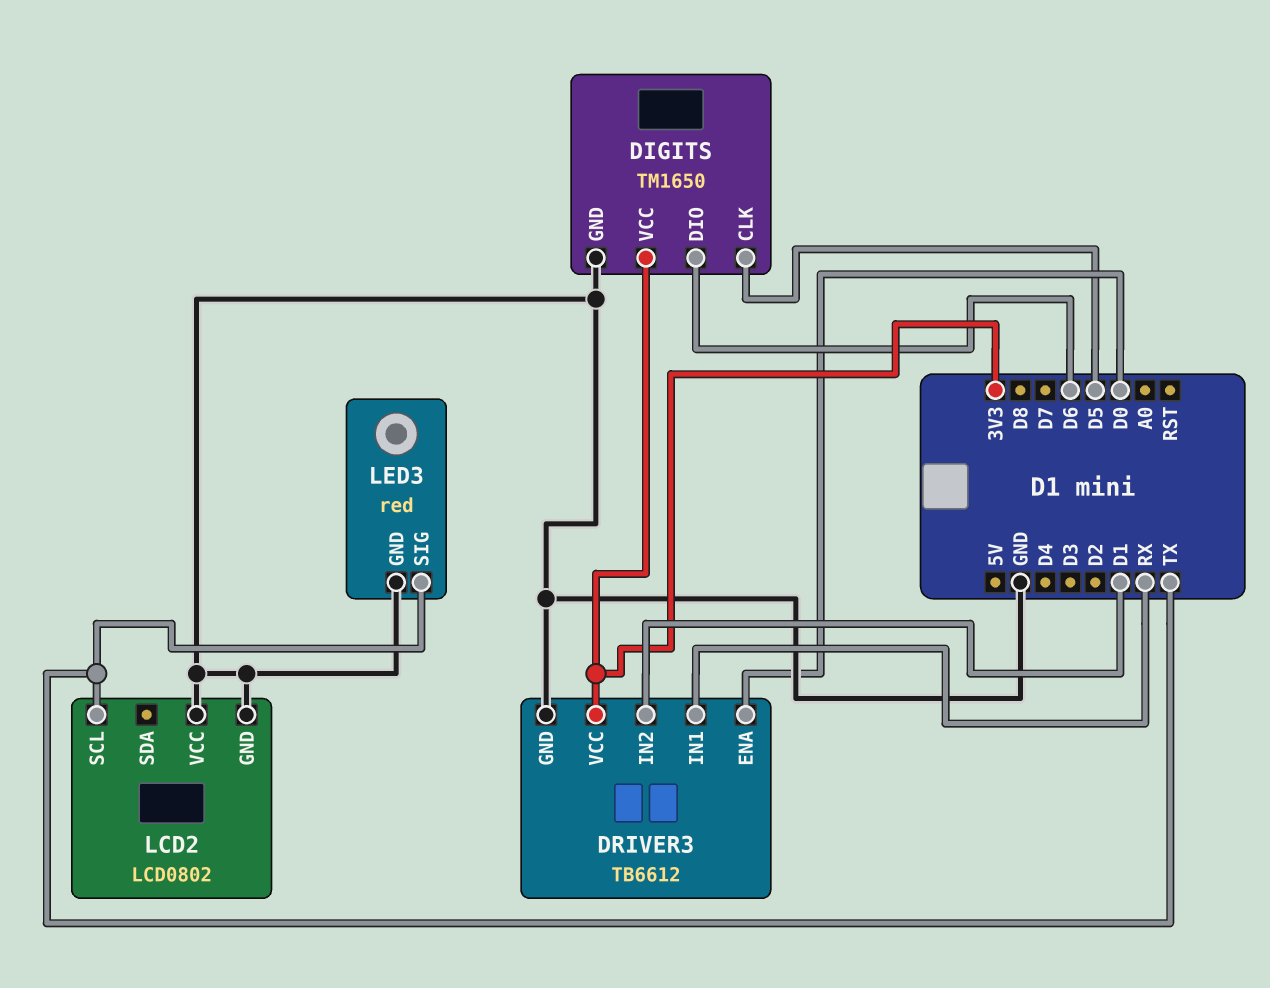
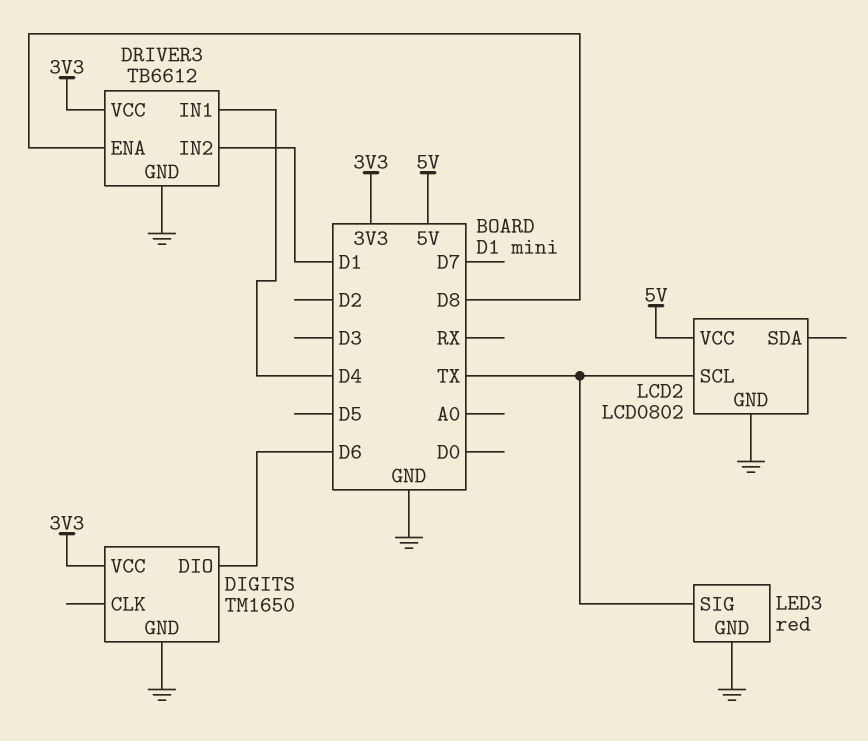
DIGITS pin CLK: D5 -> none
DRIVER3 pin ENA: D0 -> D8
DRIVER3 pin IN1: RX -> D4
LCD2 pin VCC: GND -> 5V

